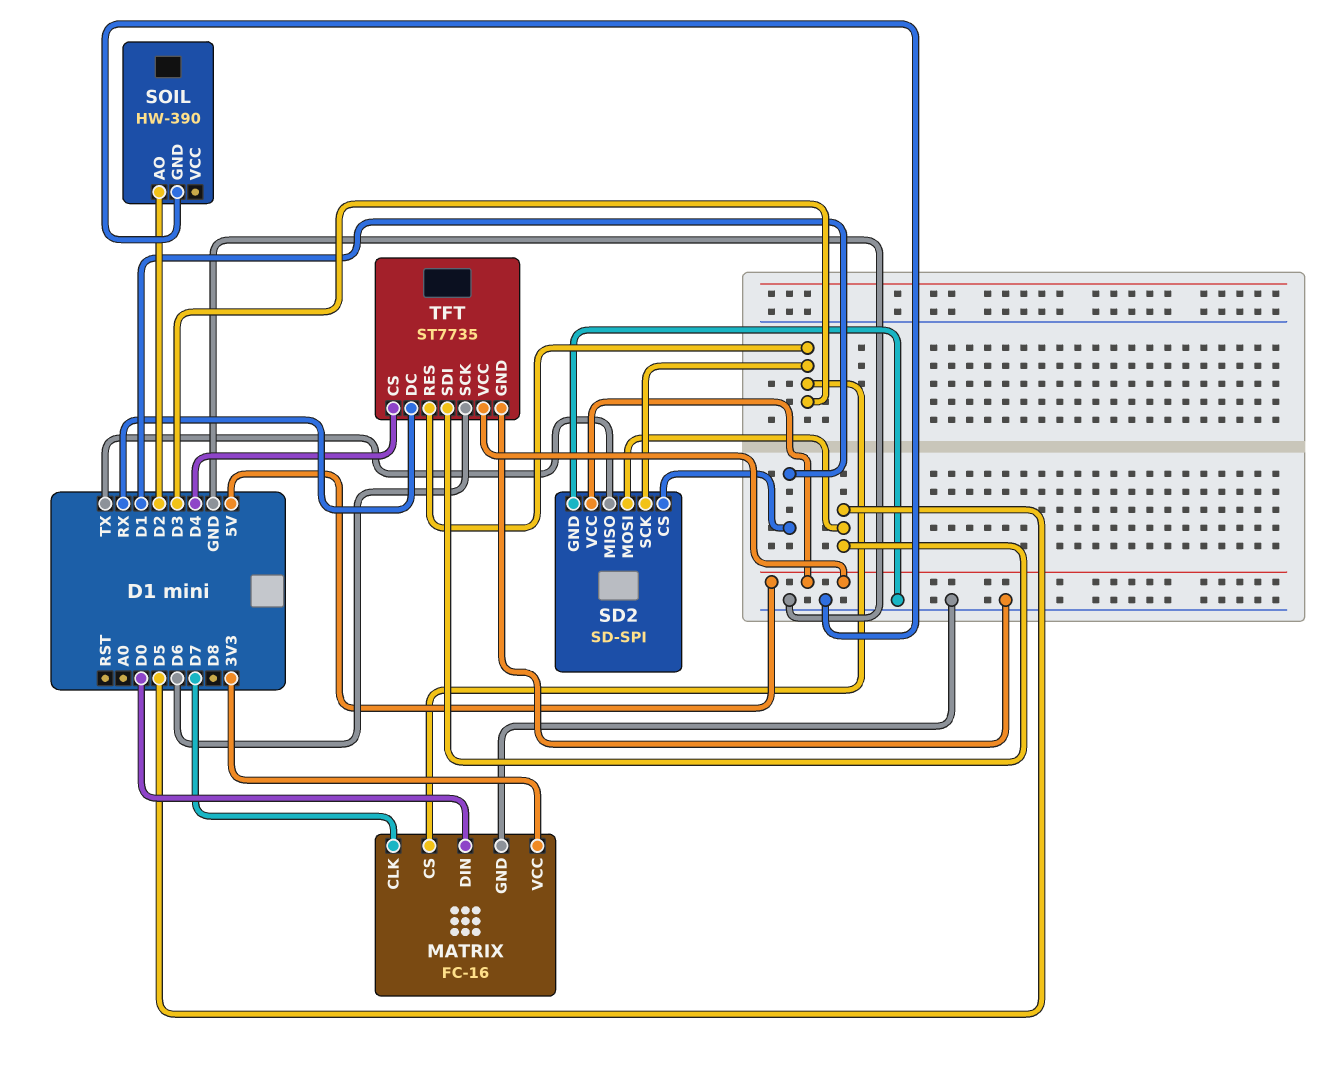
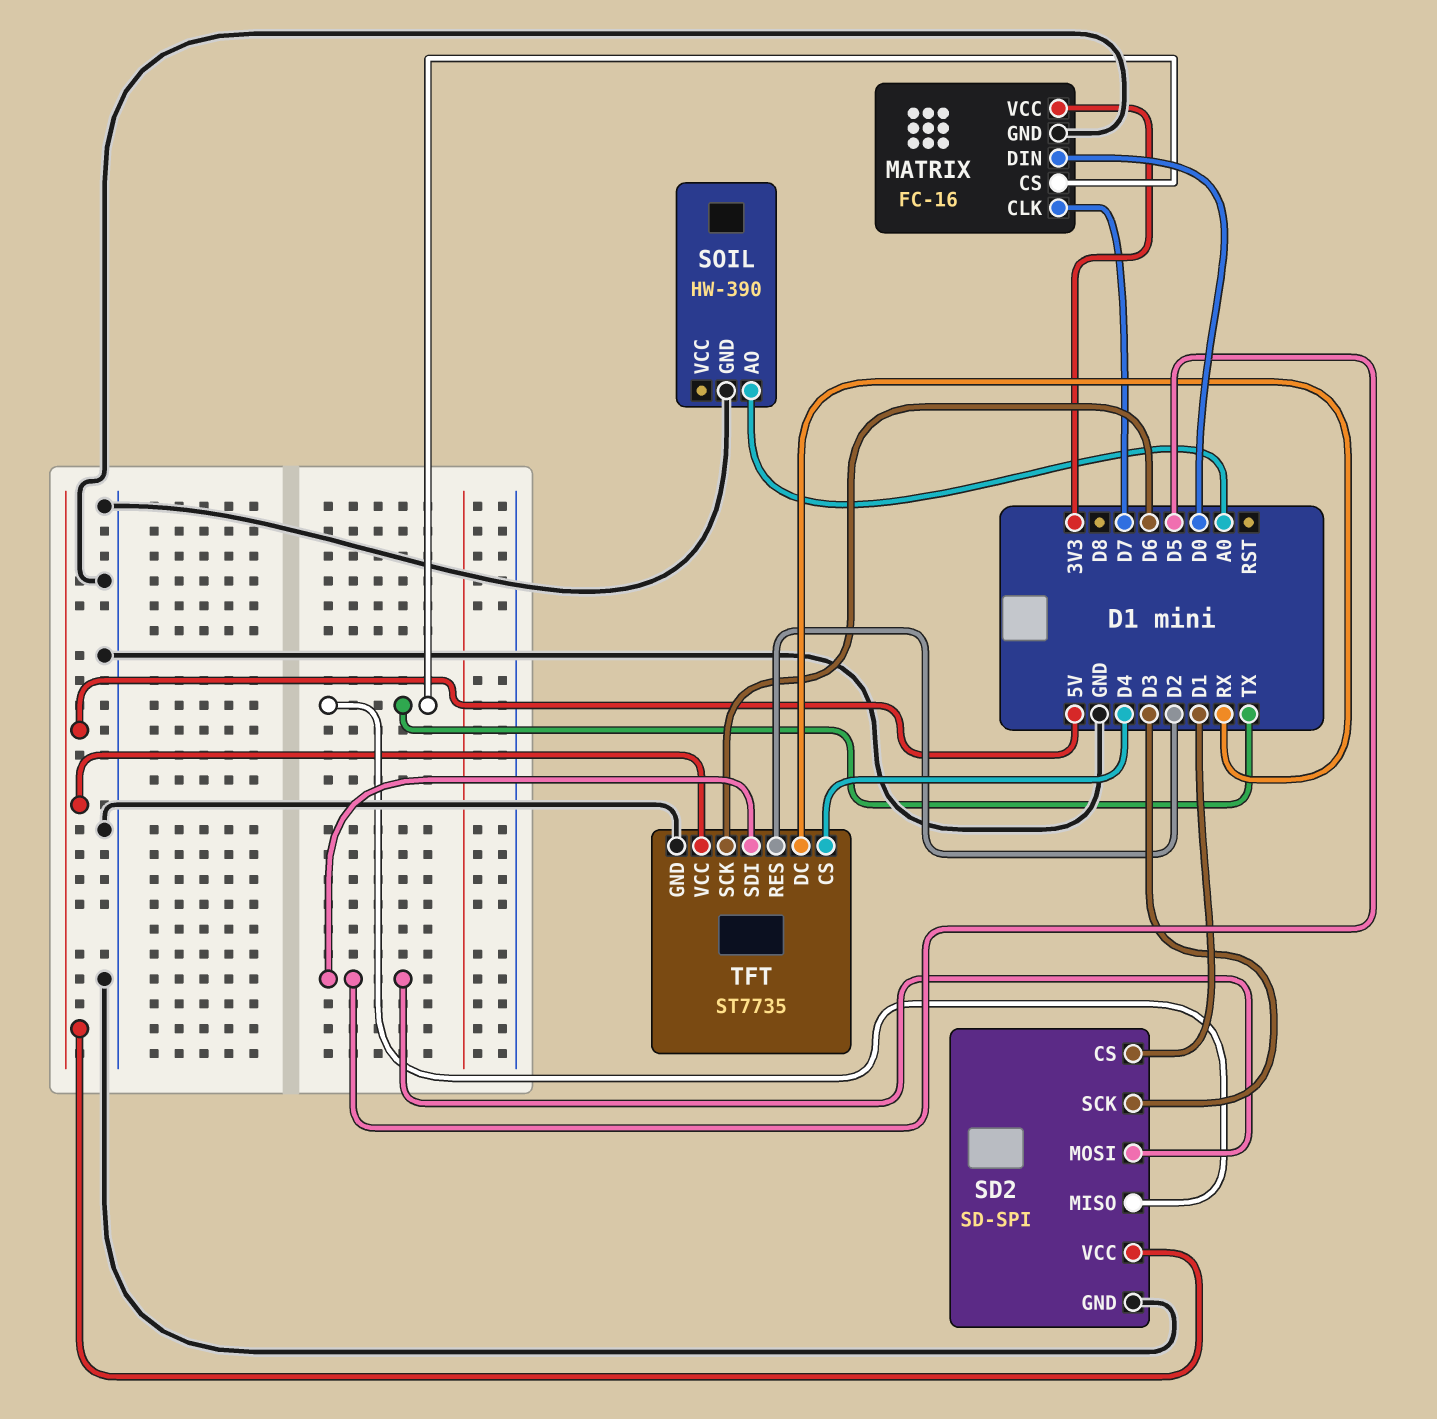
MATRIX pin CS: D3 -> TX
SOIL pin AO: D2 -> A0
TFT pin RES: D3 -> D2

